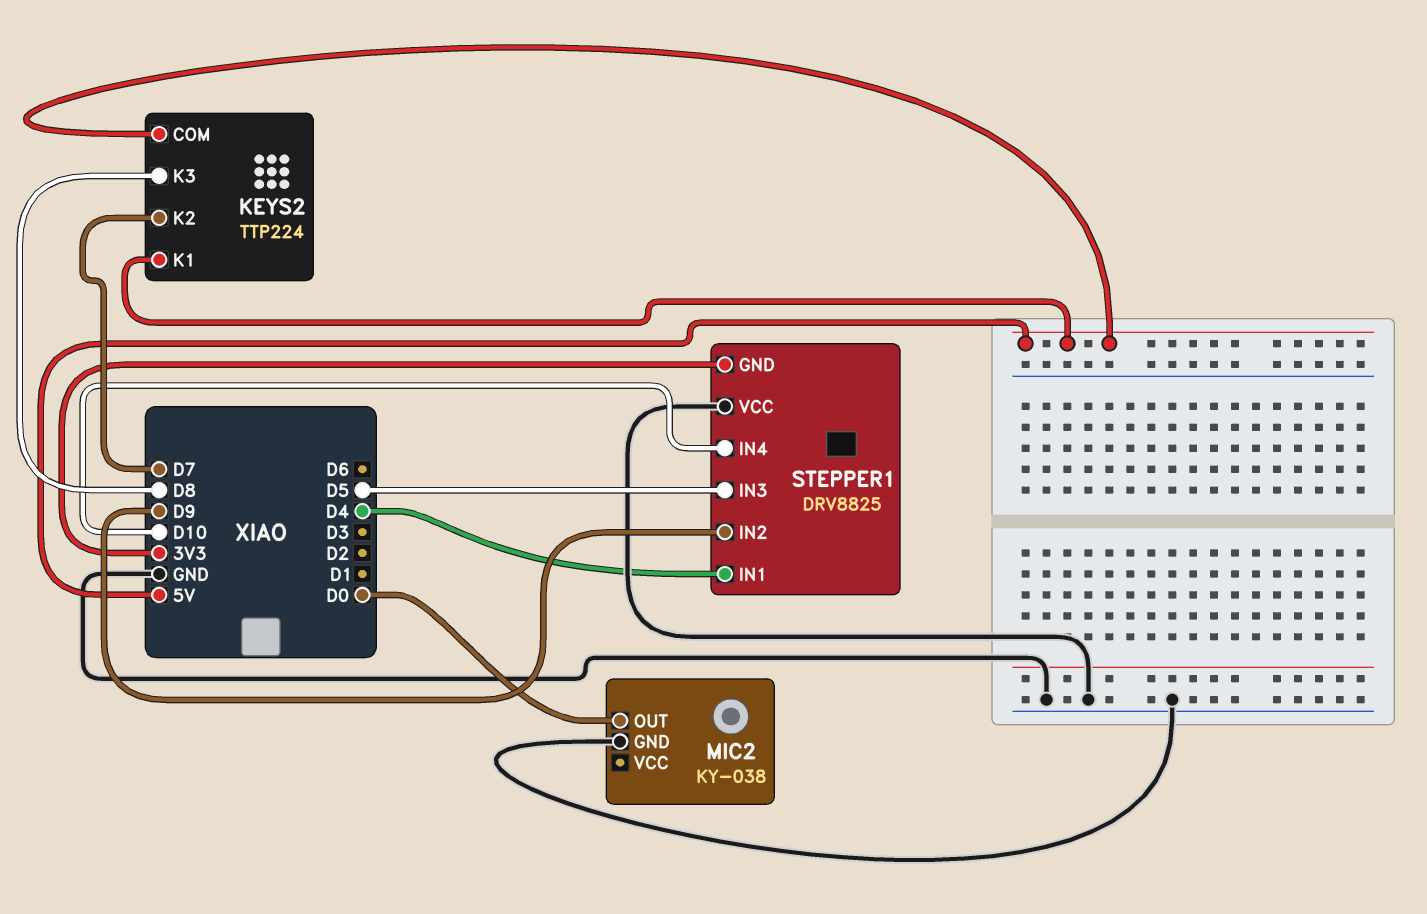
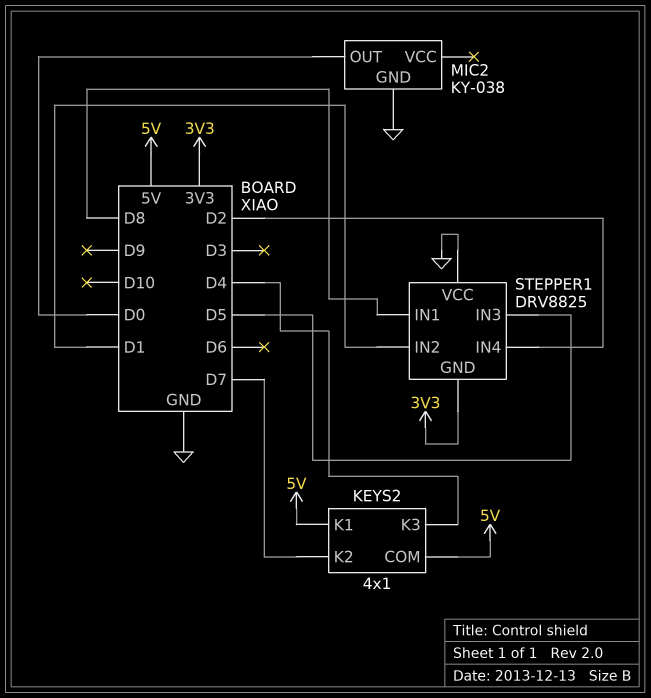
KEYS2: TTP224 -> 4x1
KEYS2 pin K3: D8 -> D4
STEPPER1 pin IN1: D4 -> D8
STEPPER1 pin IN2: D9 -> D1
STEPPER1 pin IN4: D10 -> D2

